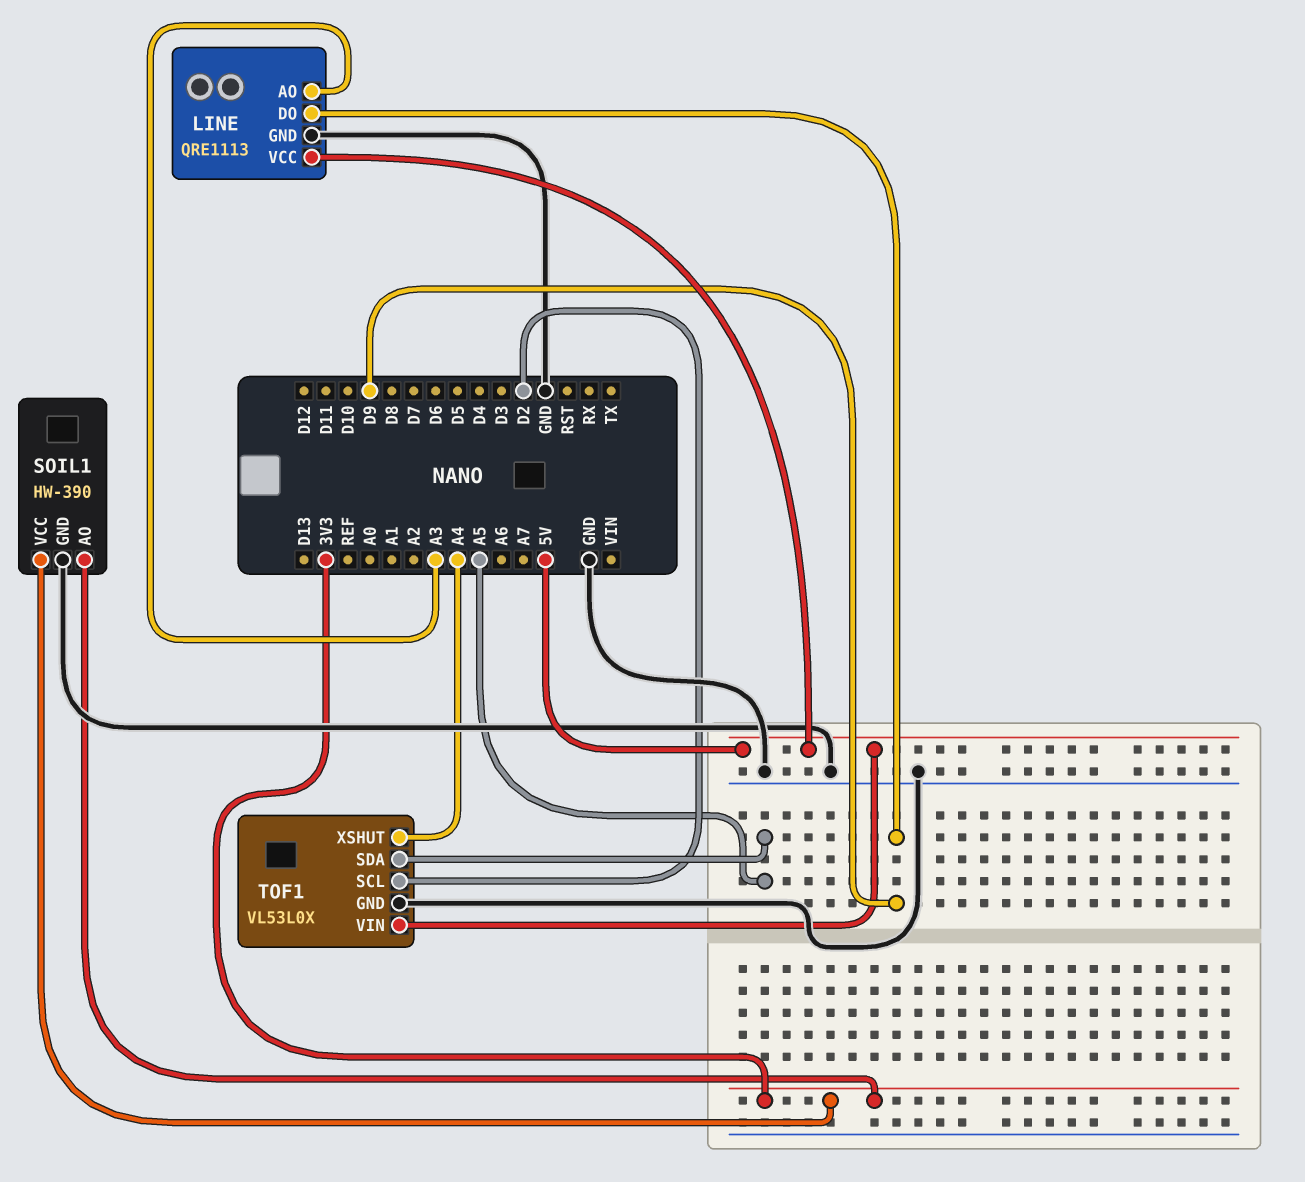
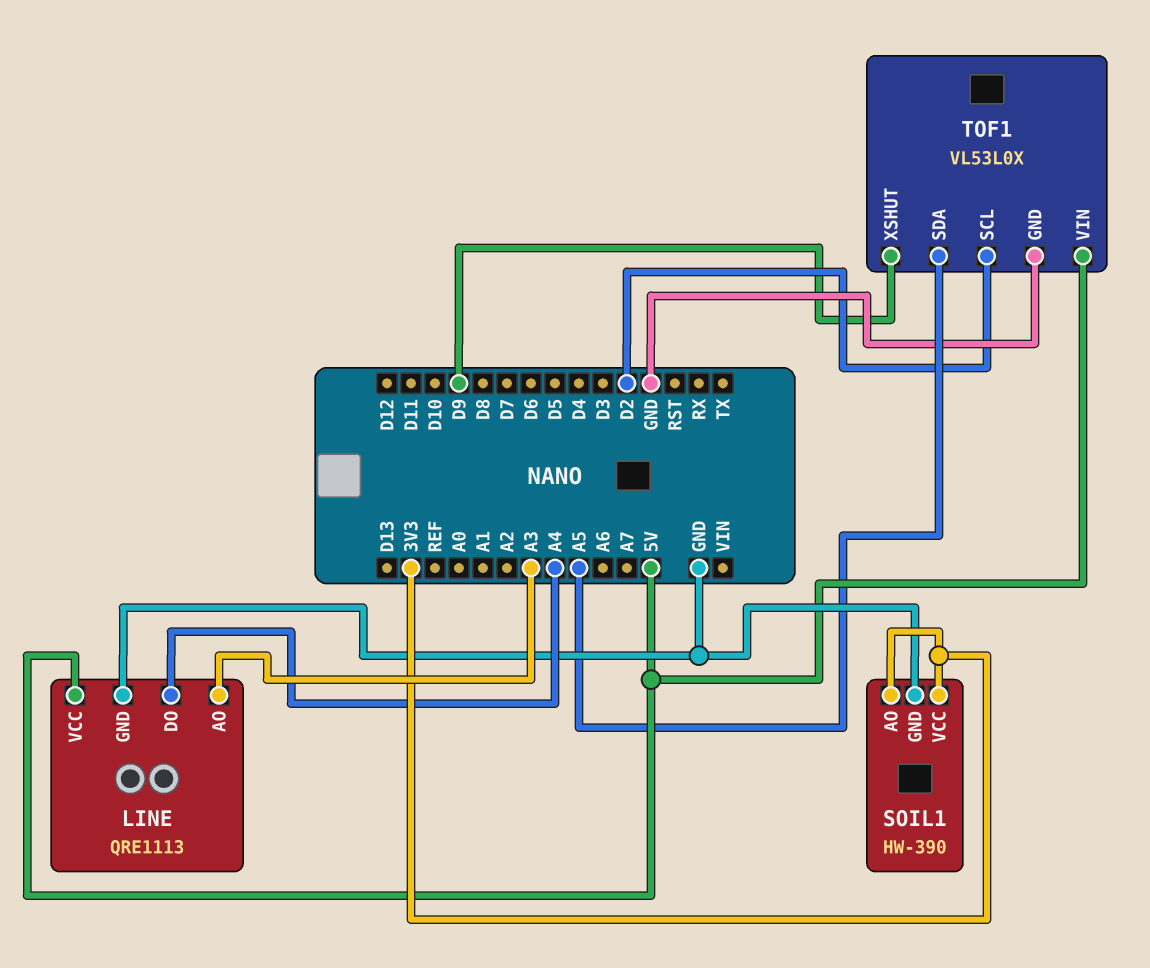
LINE pin DO: D9 -> A4
TOF1 pin XSHUT: A4 -> D9

